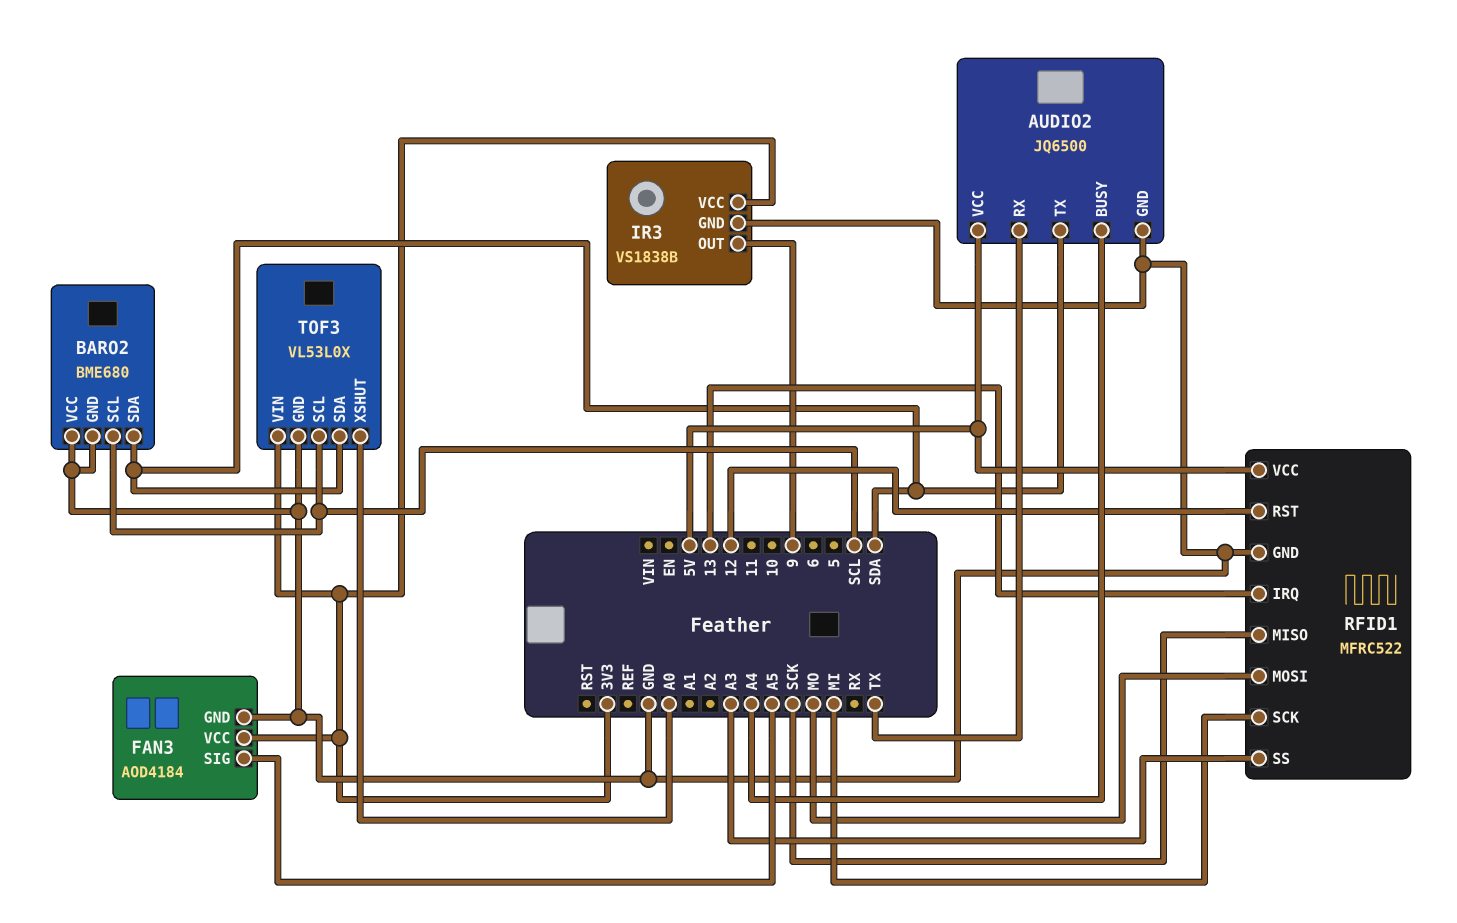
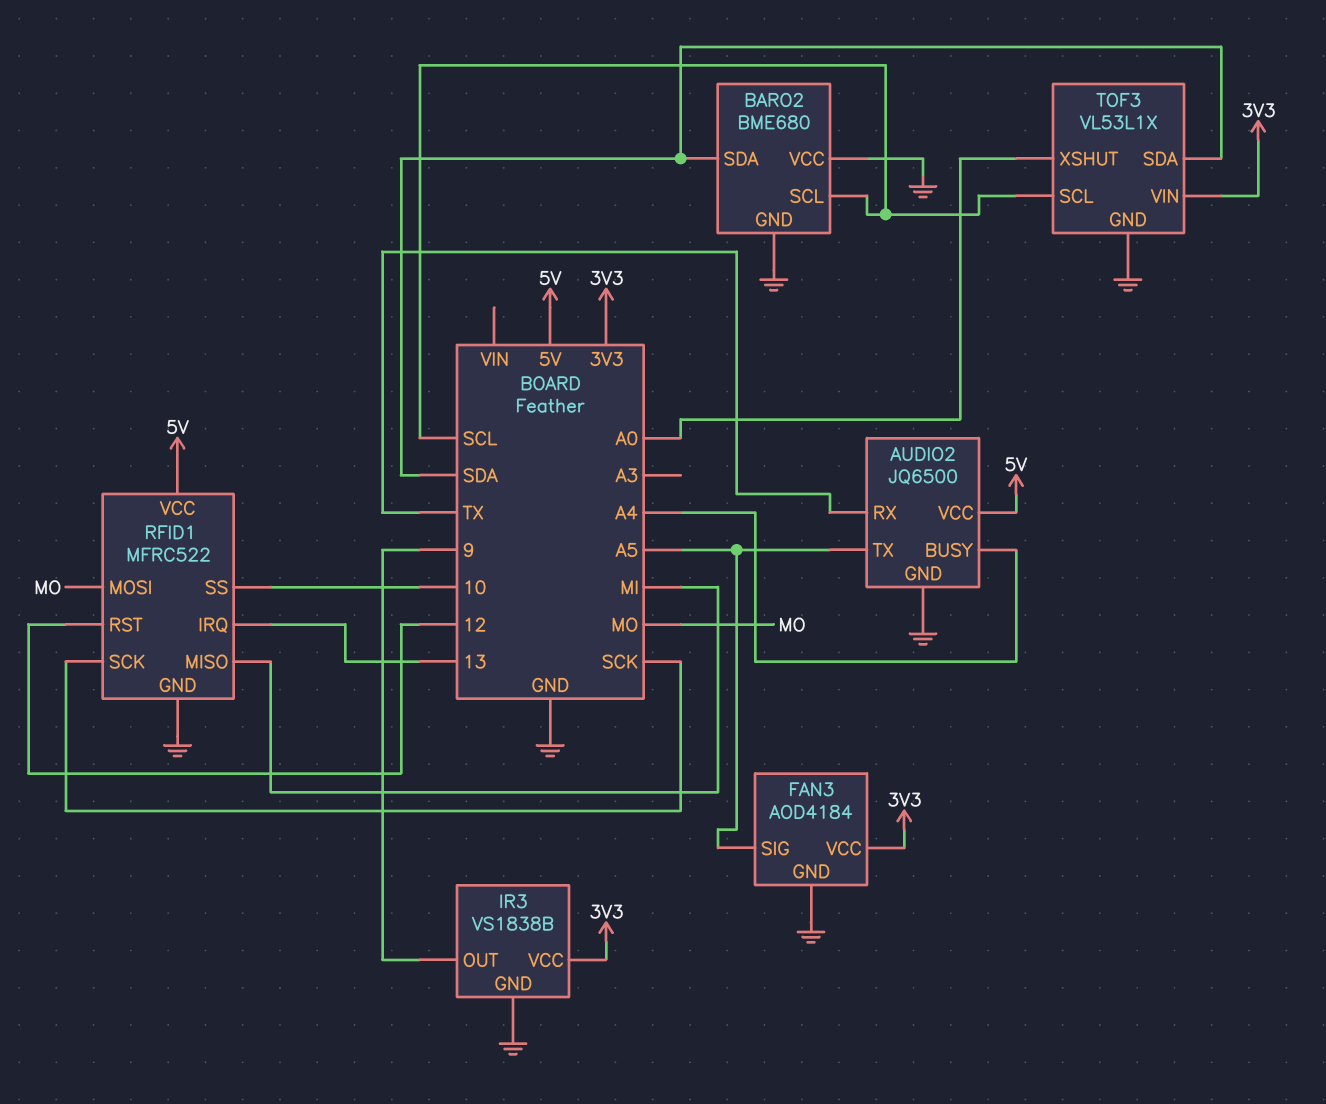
AUDIO2 pin TX: SDA -> A5
RFID1 pin MISO: SCK -> MI
RFID1 pin SCK: MI -> SCK
RFID1 pin SS: A3 -> 10
TOF3: VL53L0X -> VL53L1X

